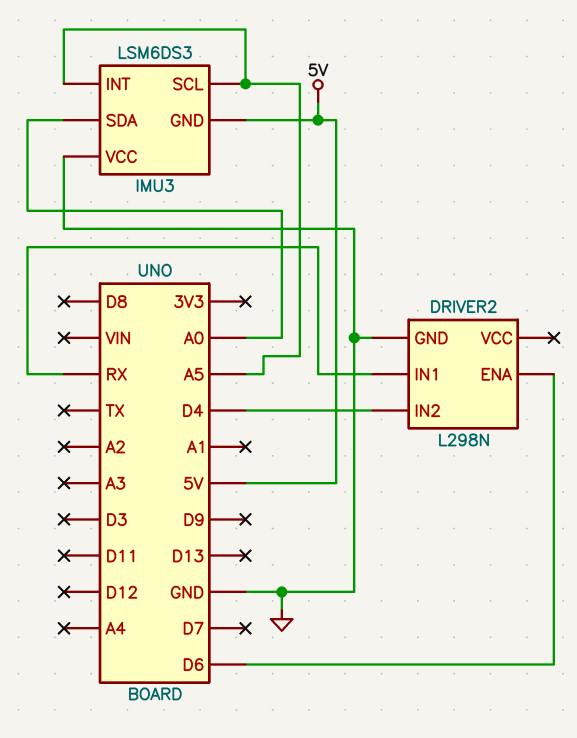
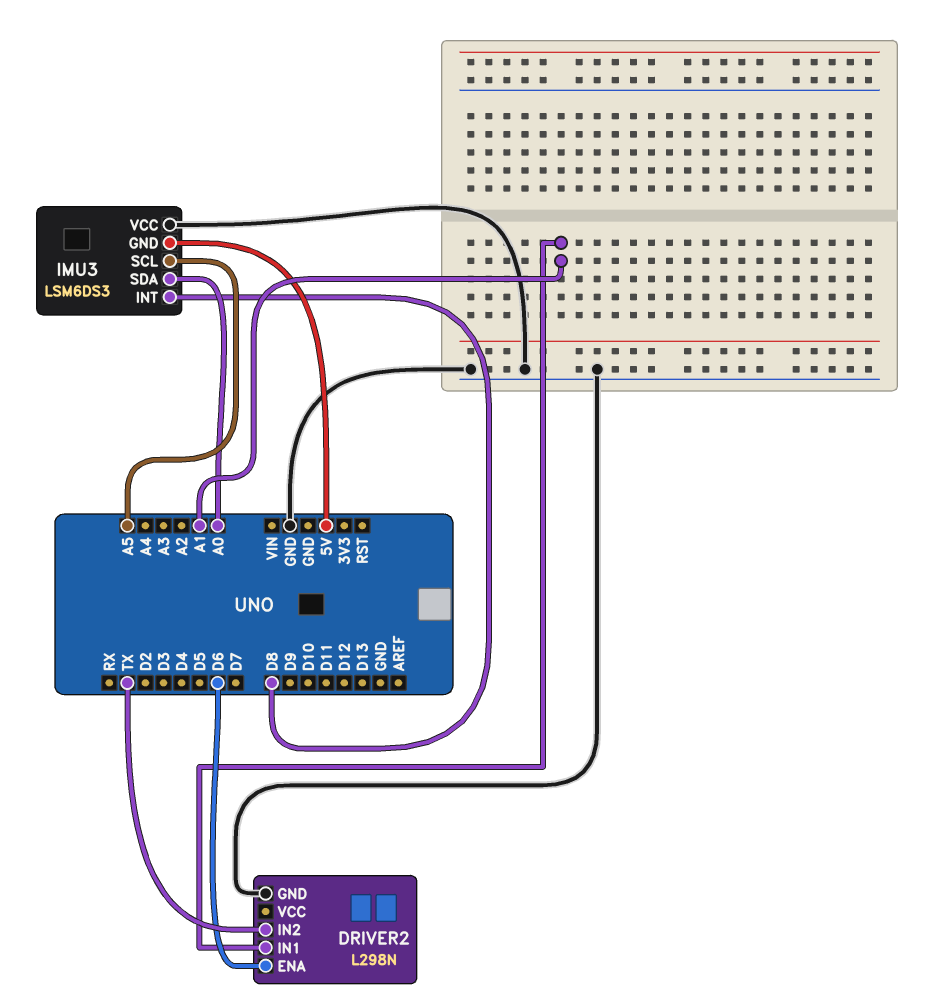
DRIVER2 pin IN1: RX -> A1
DRIVER2 pin IN2: D4 -> TX
IMU3 pin INT: A5 -> D8

